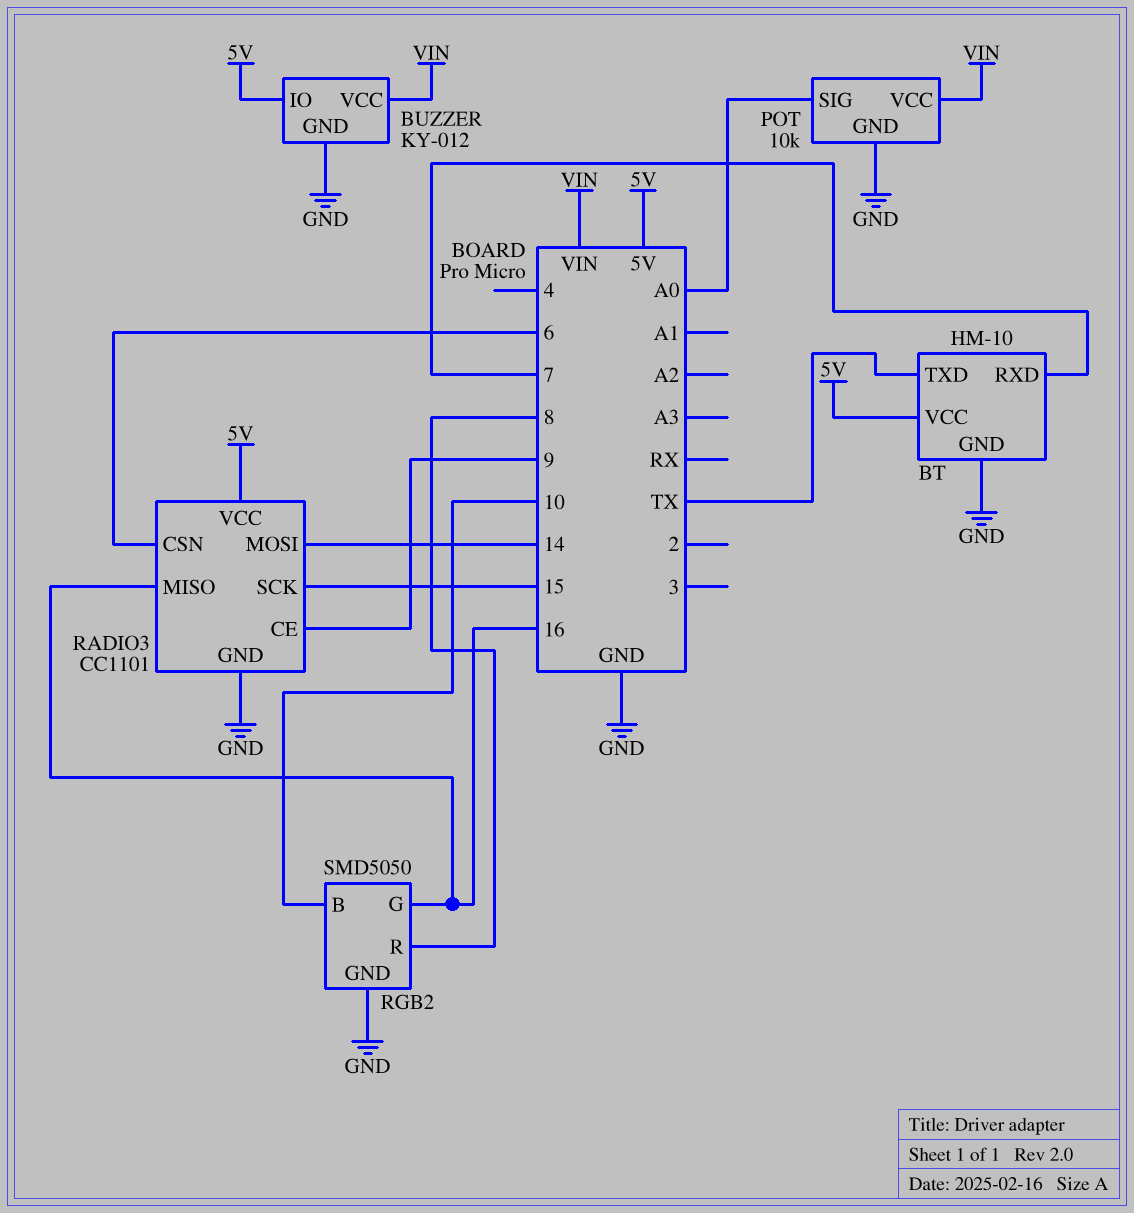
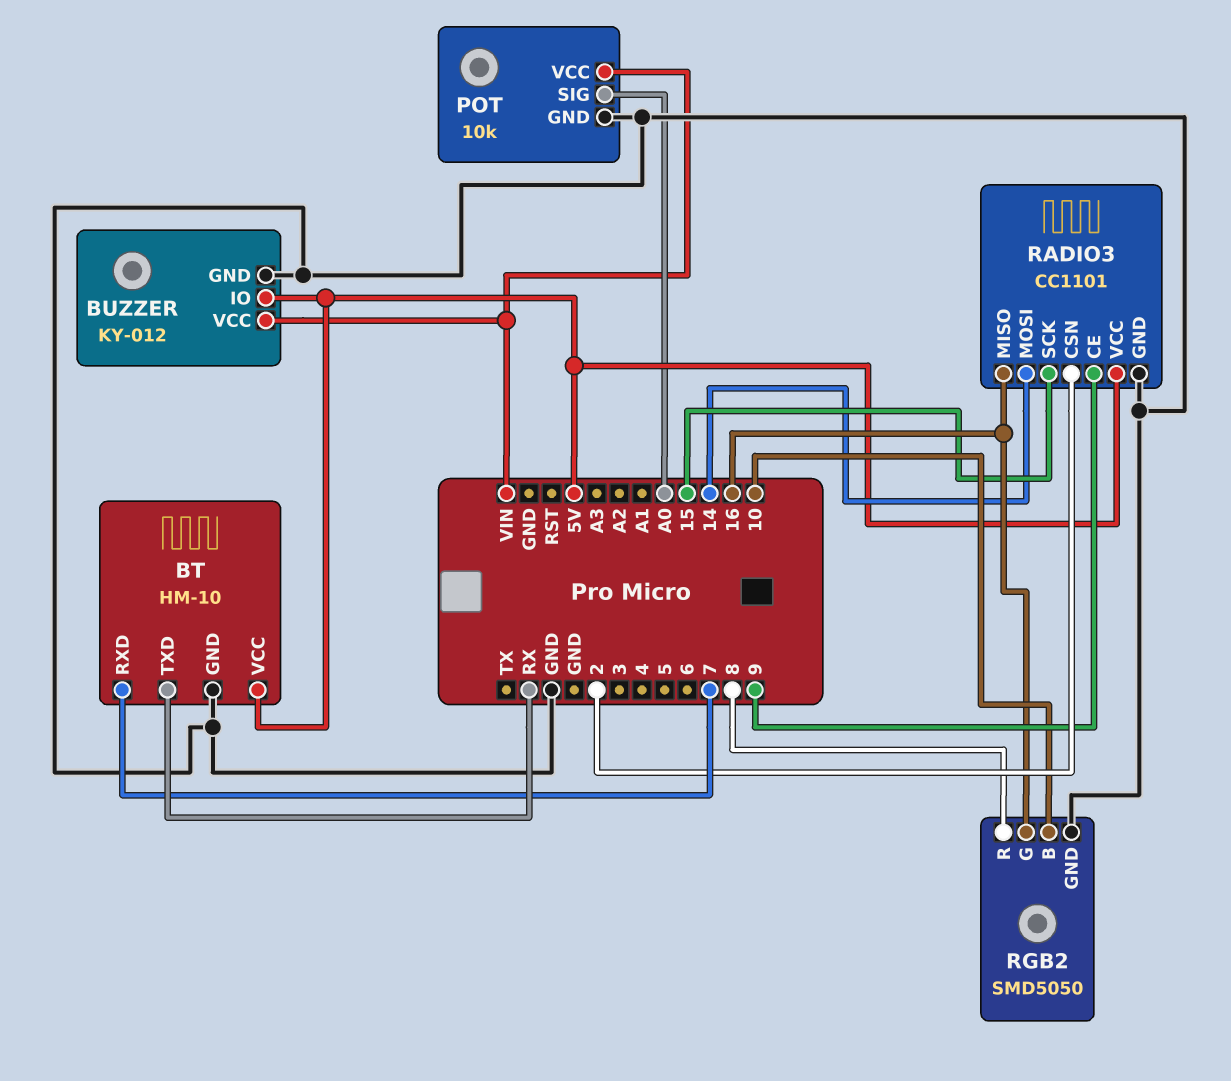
BT pin TXD: TX -> RX
RADIO3 pin CSN: 6 -> 2

